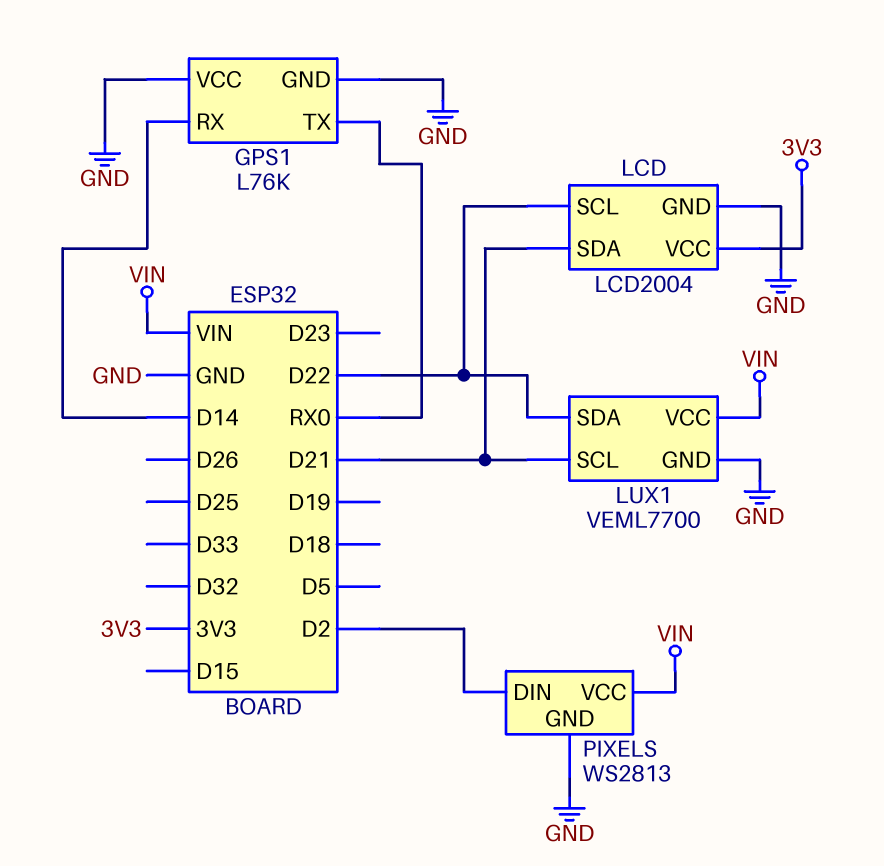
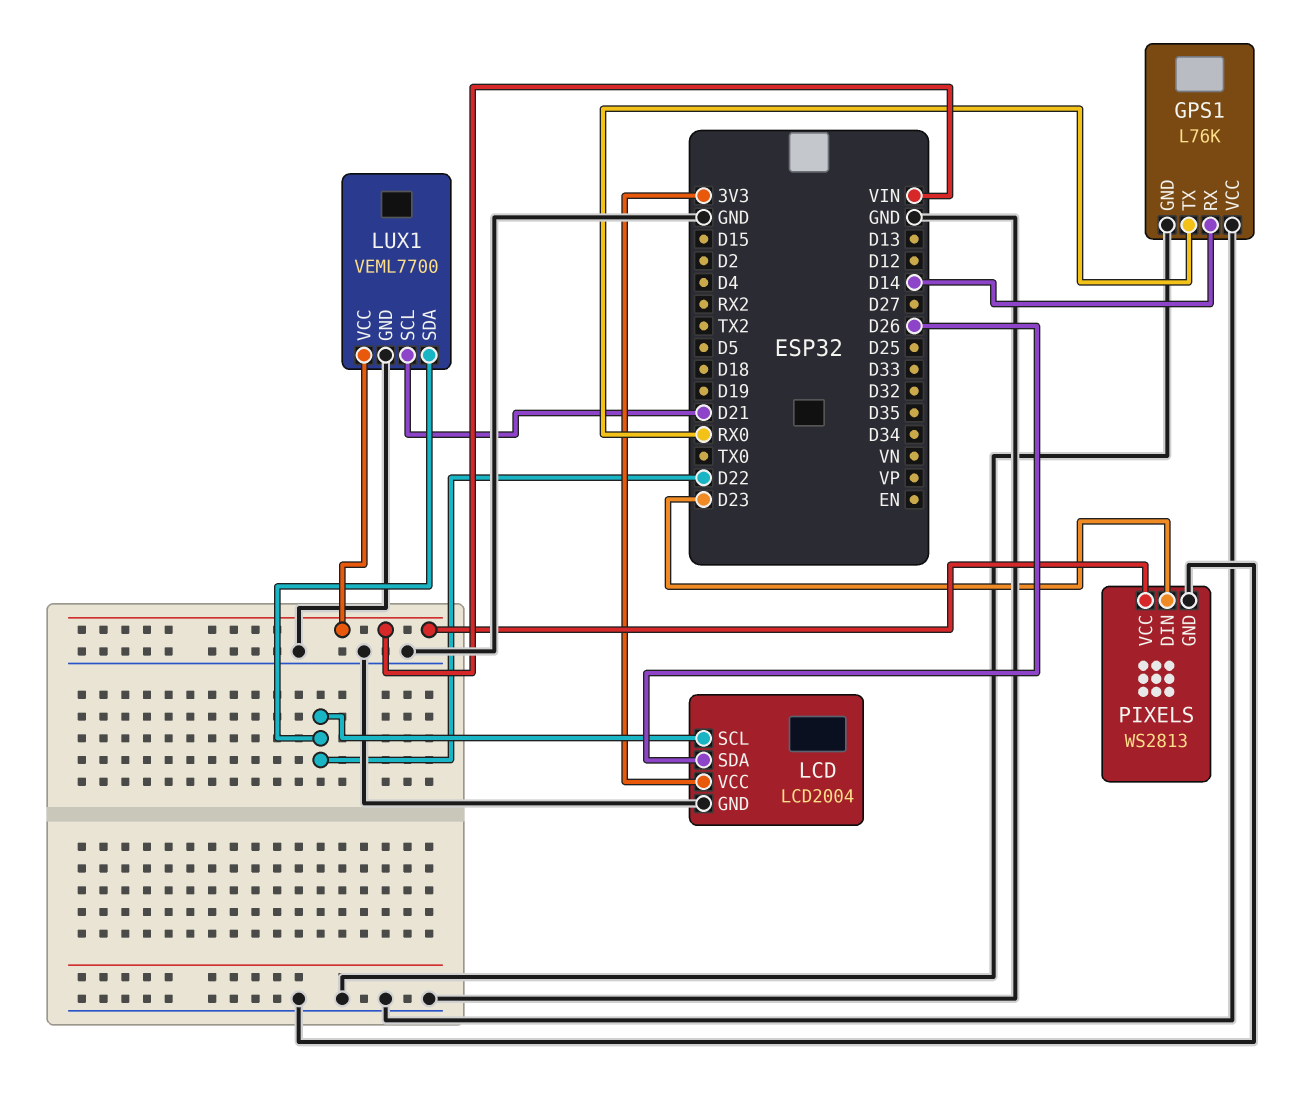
LCD pin SDA: D21 -> D26
PIXELS pin DIN: D2 -> D23

